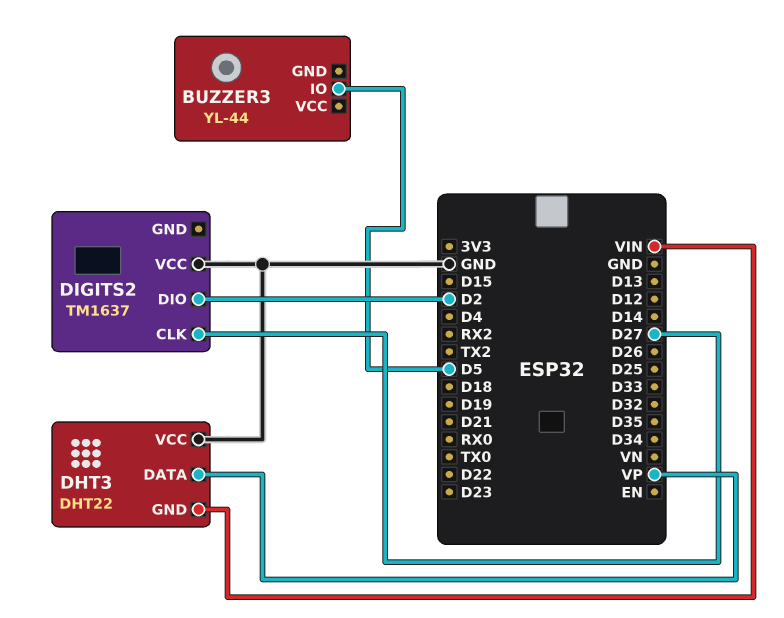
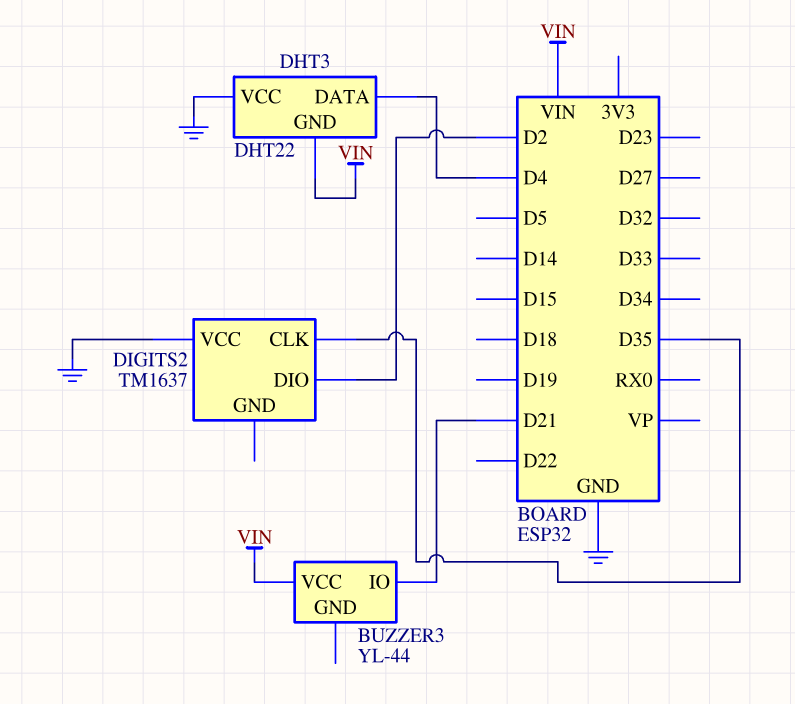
BUZZER3 pin IO: D5 -> D21
BUZZER3 pin VCC: none -> VIN
DHT3 pin DATA: VP -> D4
DIGITS2 pin CLK: D27 -> D35

